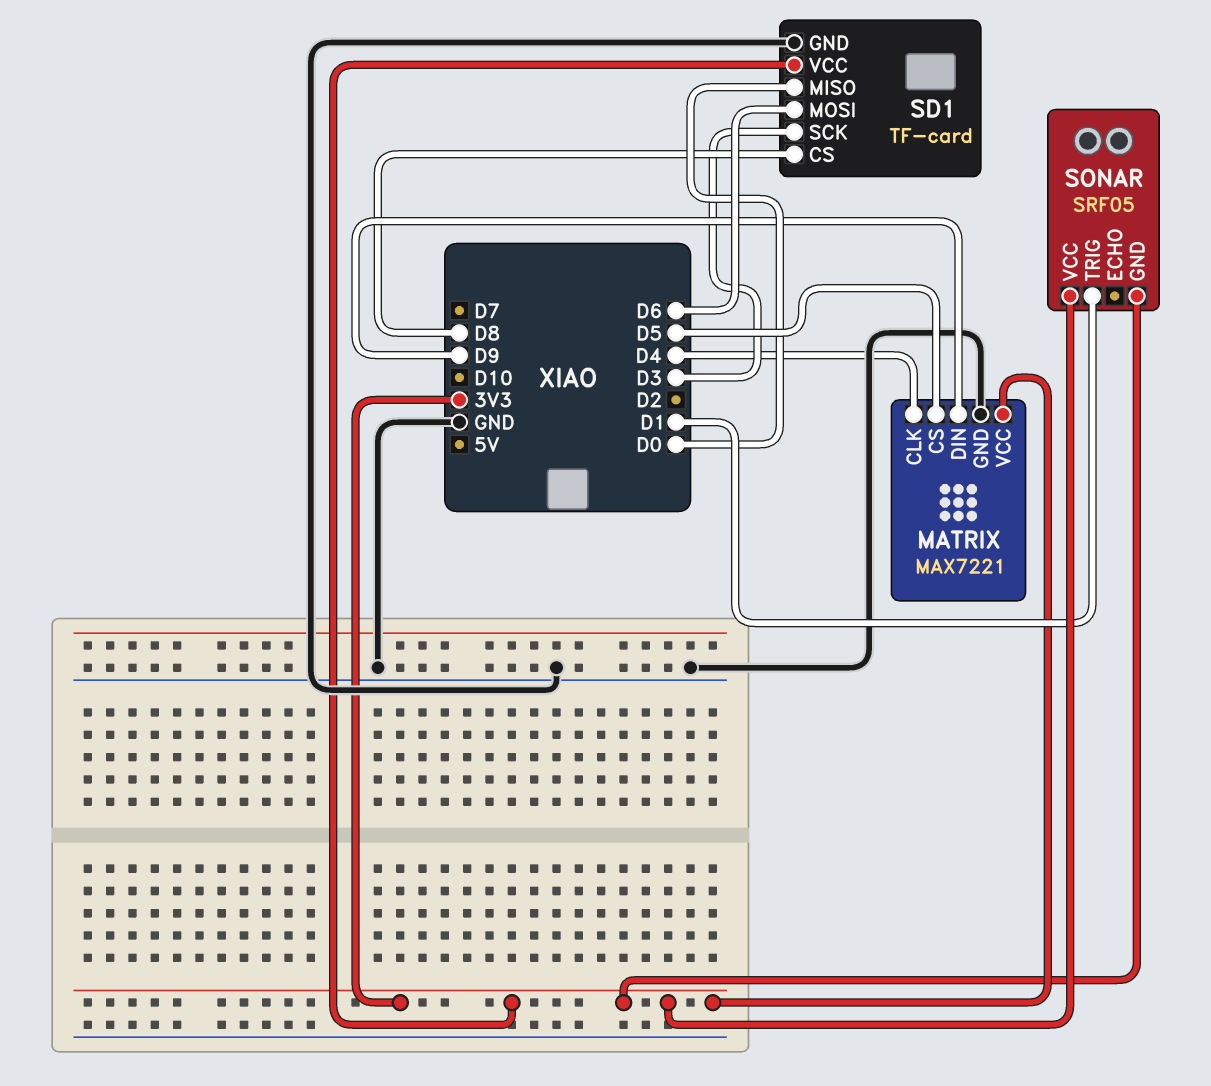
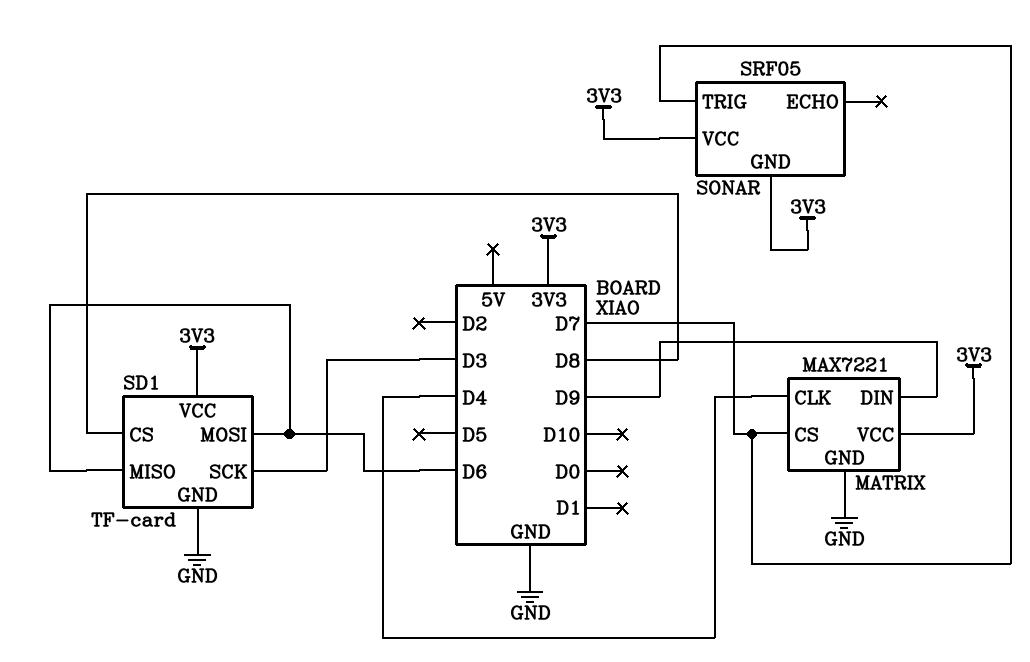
MATRIX pin CS: D5 -> D7
SD1 pin MISO: D0 -> D6
SONAR pin TRIG: D1 -> D7

